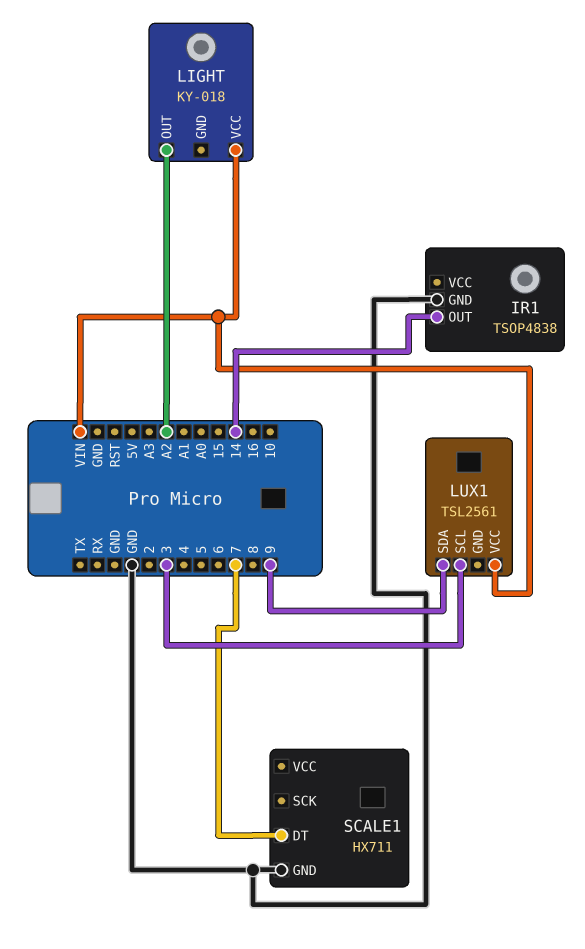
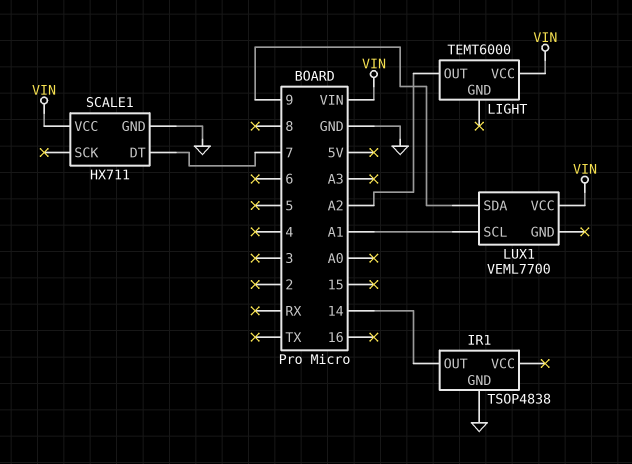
LIGHT: KY-018 -> TEMT6000
LUX1: TSL2561 -> VEML7700
LUX1 pin SCL: 3 -> A1
SCALE1 pin VCC: none -> VIN

